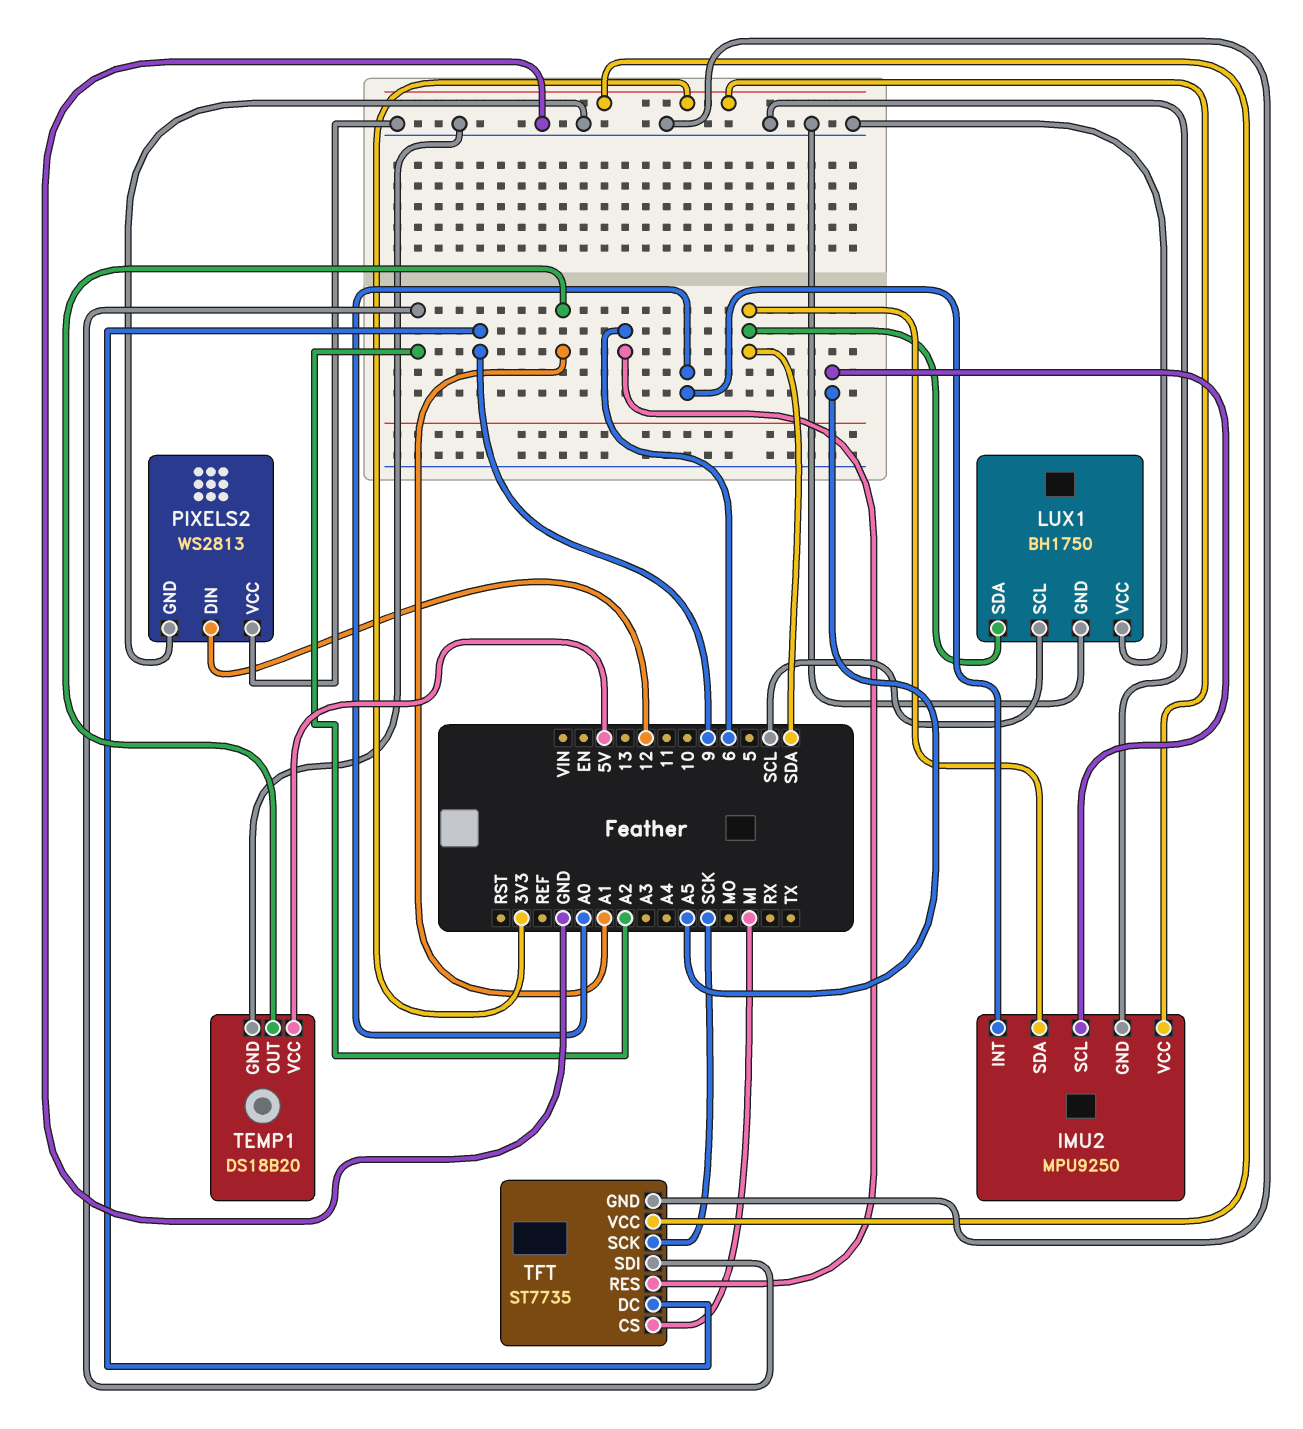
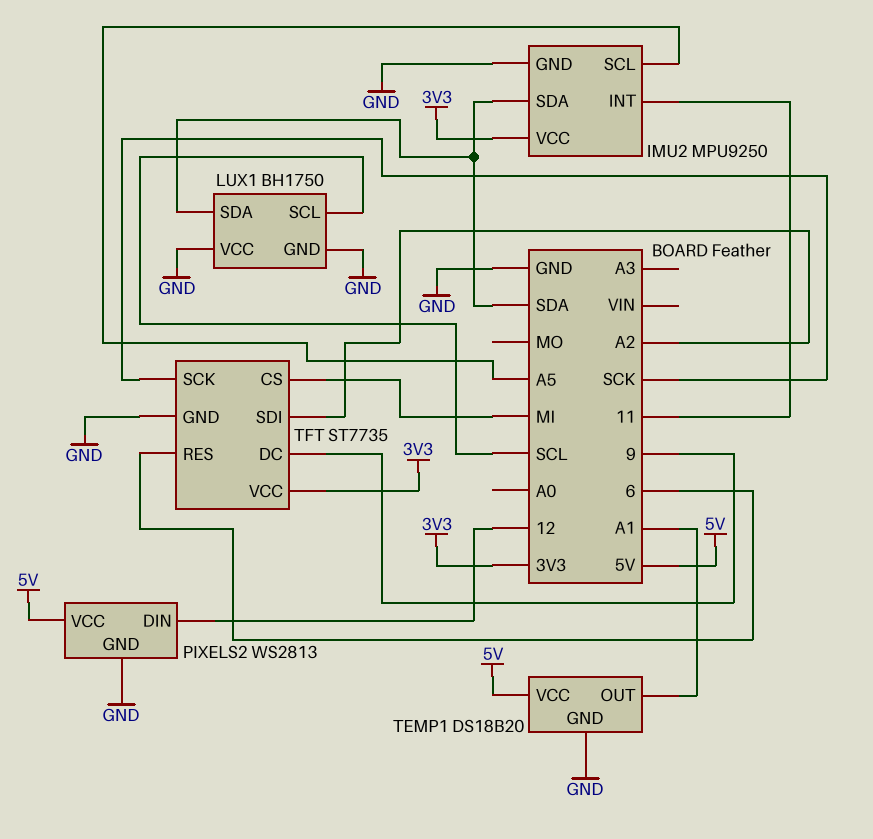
IMU2 pin INT: A0 -> 11
PIXELS2 pin VCC: GND -> 5V

